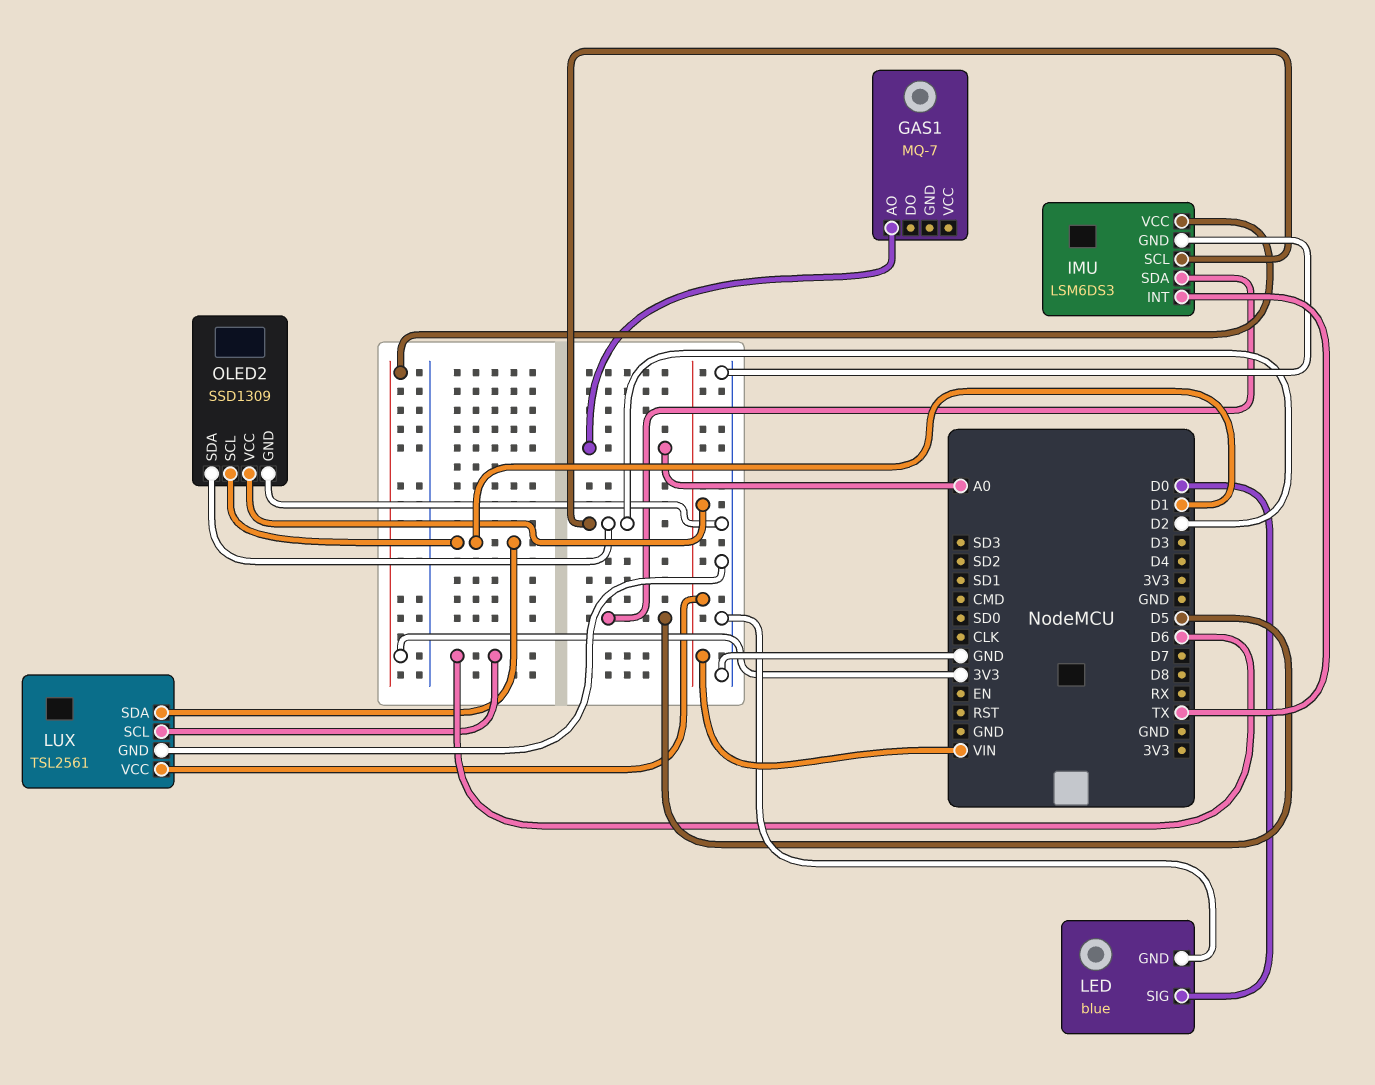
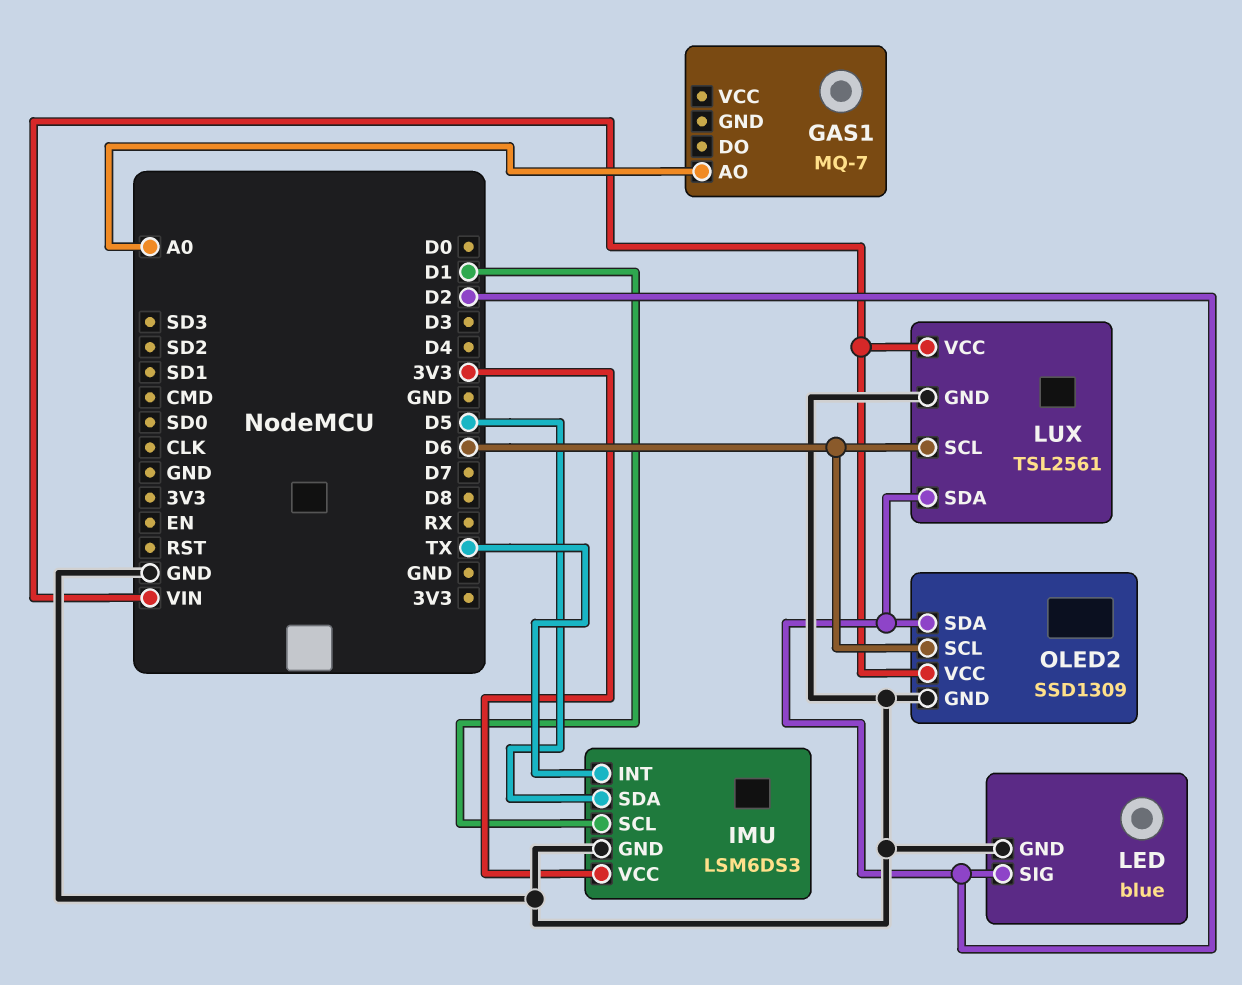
IMU pin SCL: D2 -> D1
LED pin SIG: D0 -> D2
LUX pin SDA: D1 -> D2
OLED2 pin SCL: D1 -> D6

